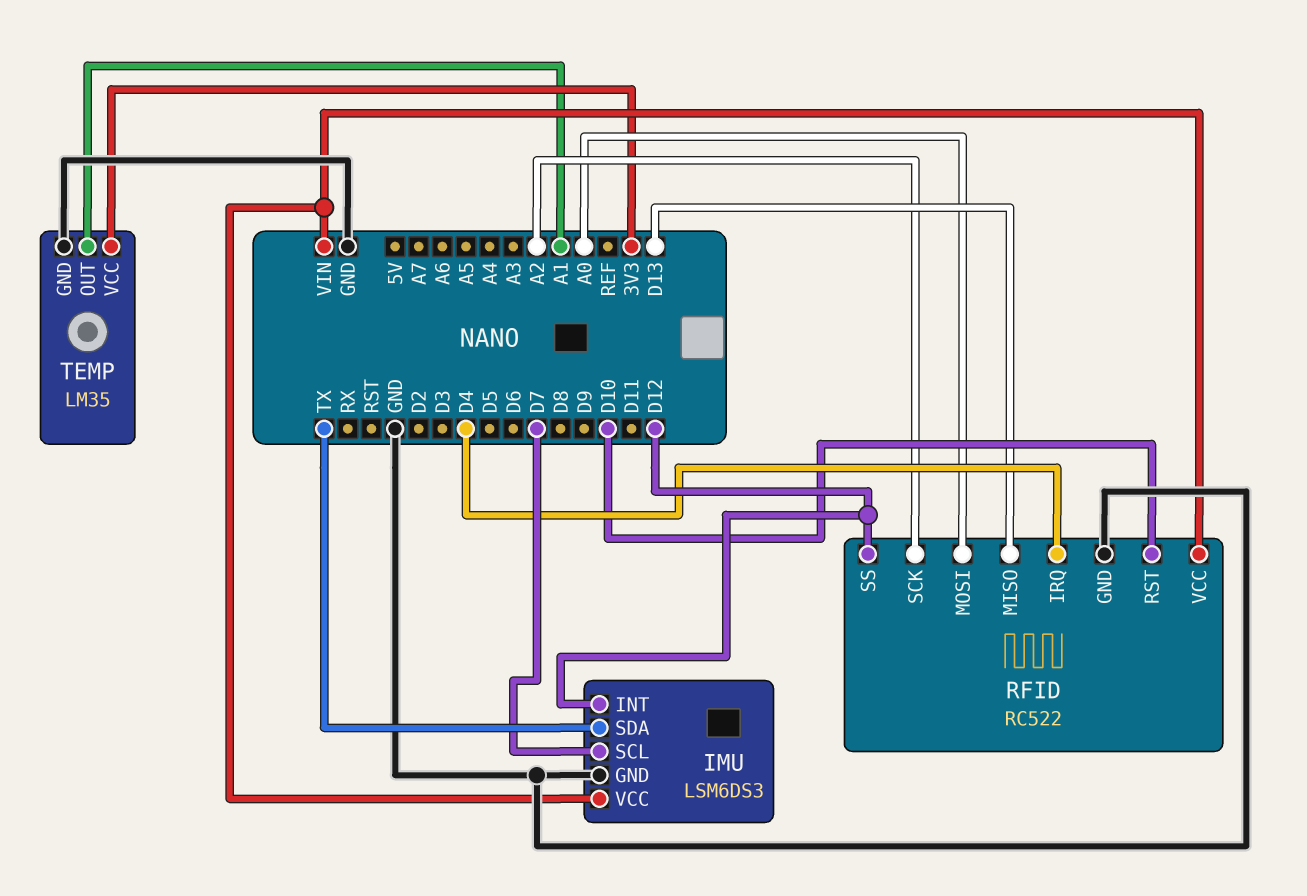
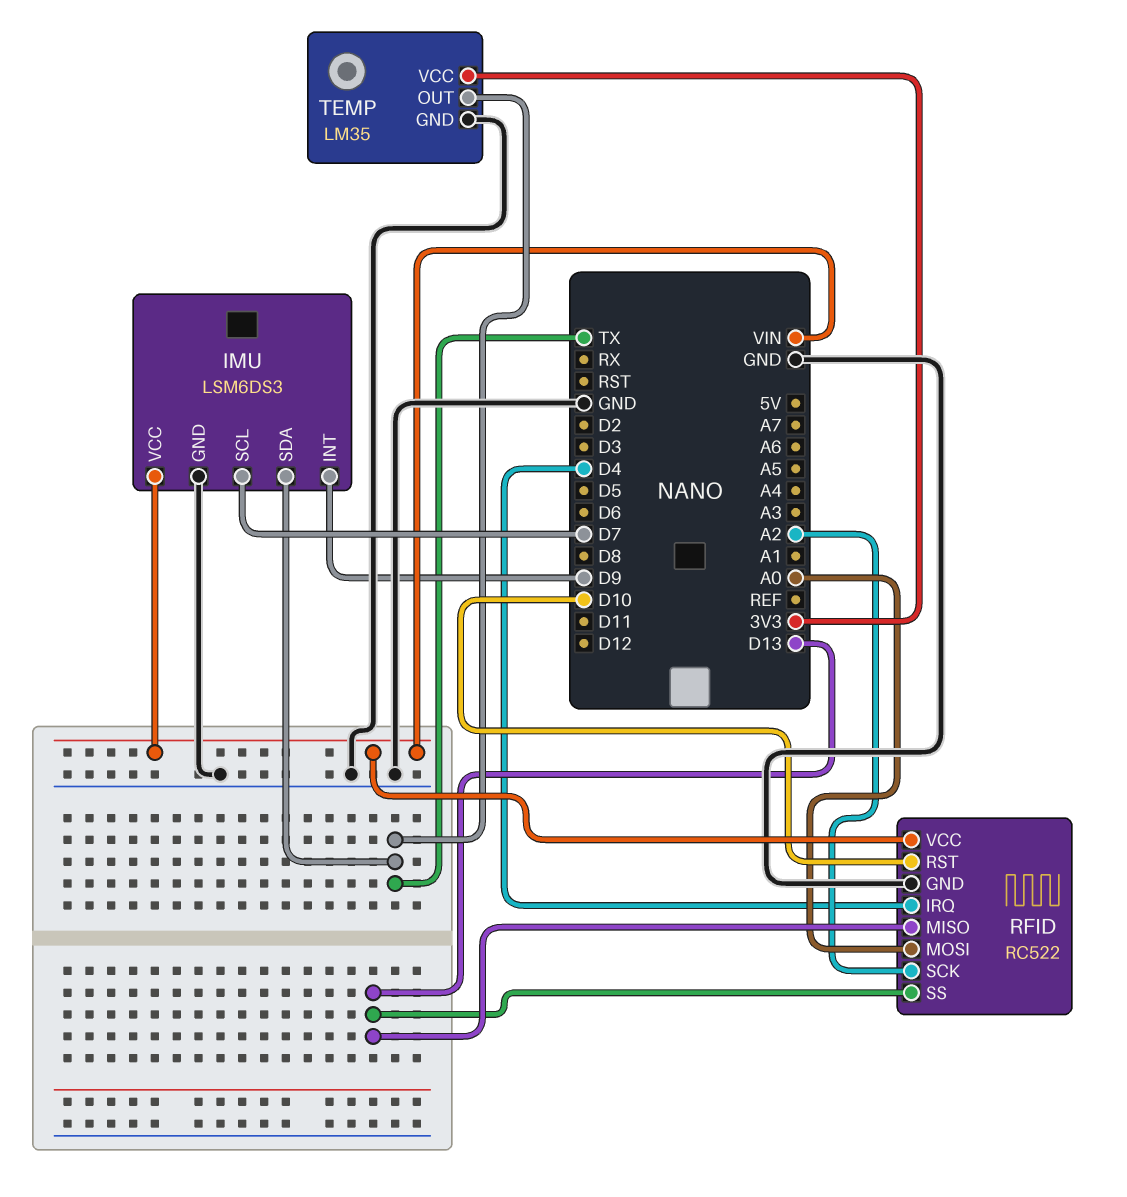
IMU pin INT: D12 -> D9
RFID pin SS: D12 -> D13
TEMP pin OUT: A1 -> TX

